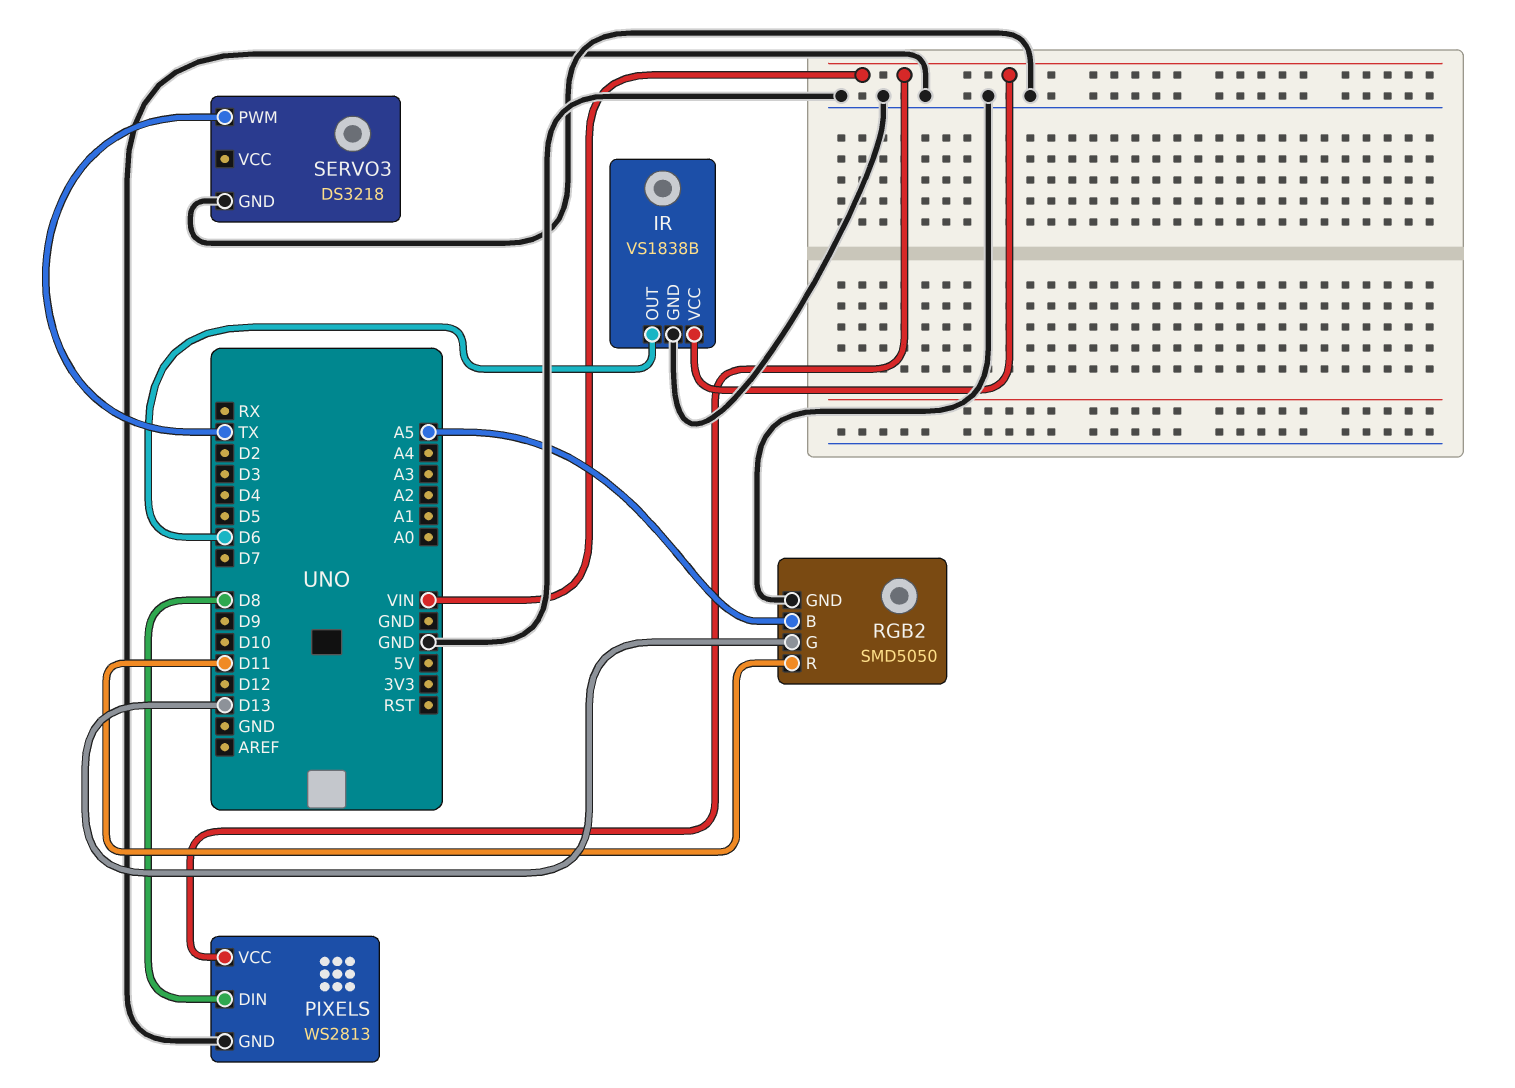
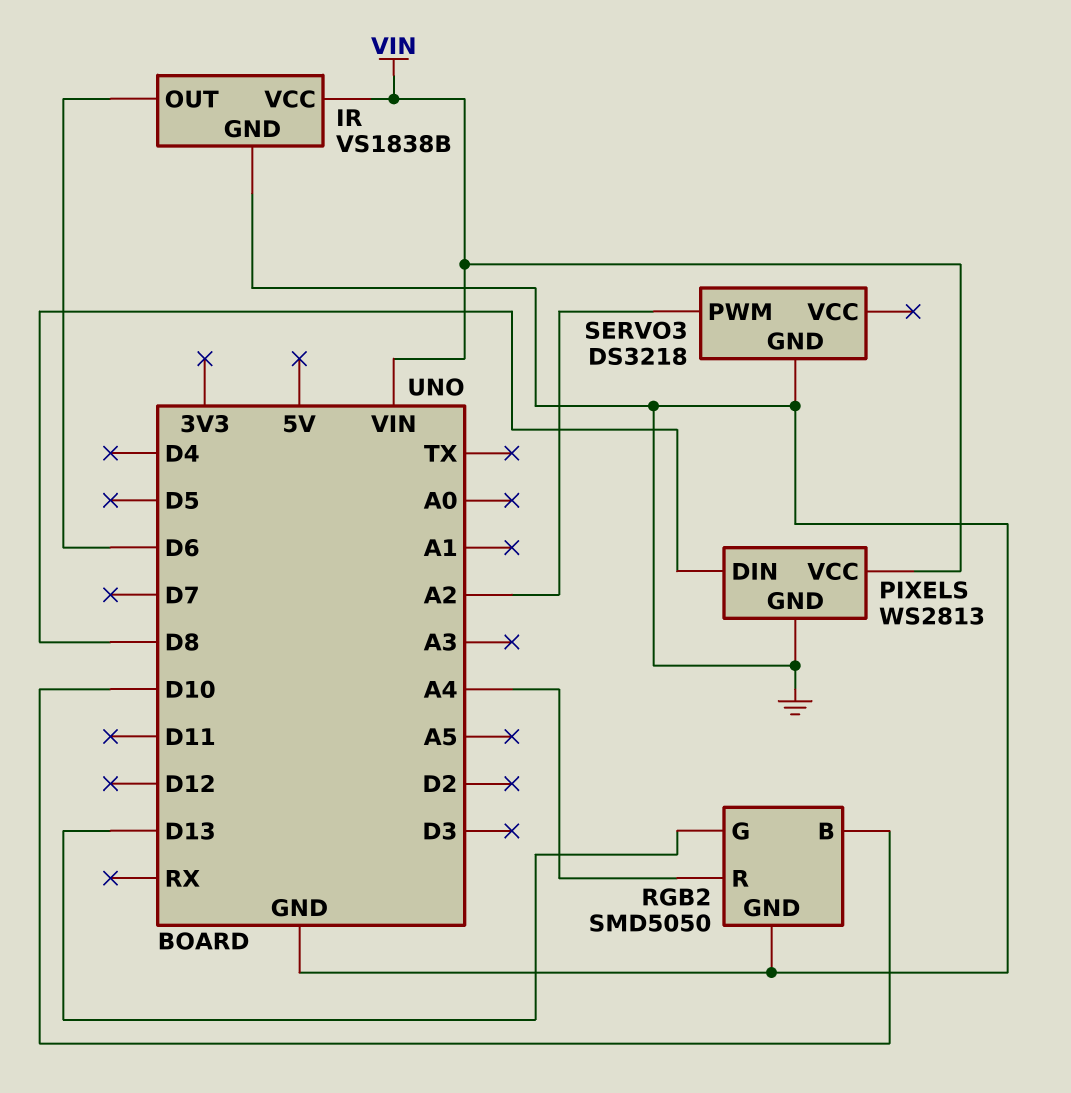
RGB2 pin B: A5 -> D10
RGB2 pin R: D11 -> A4
SERVO3 pin PWM: TX -> A2

